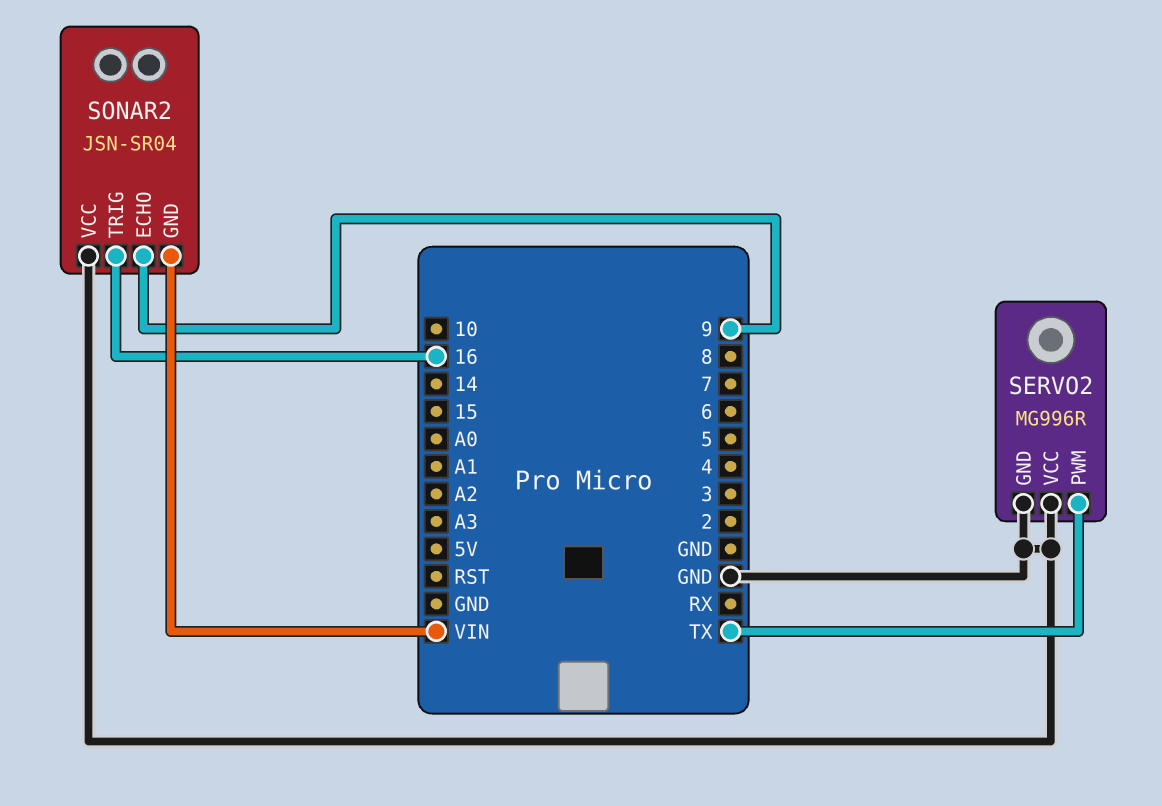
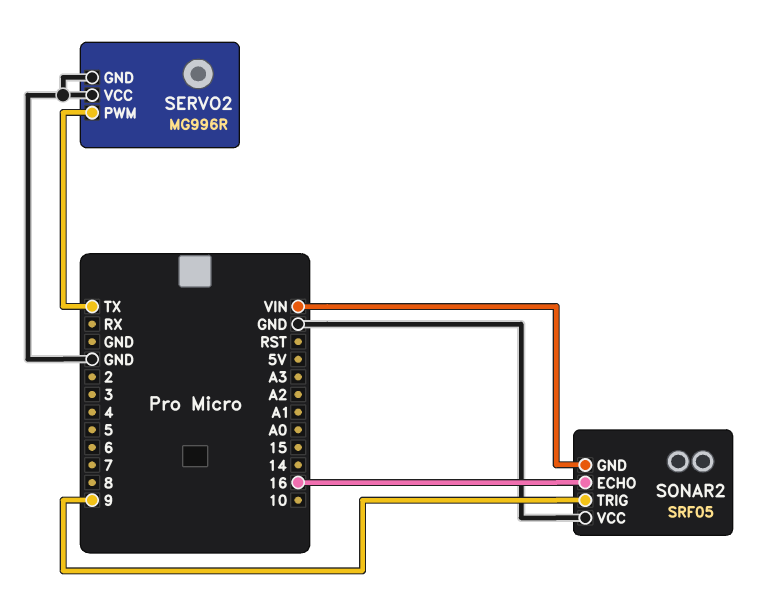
SONAR2: JSN-SR04 -> SRF05
SONAR2 pin ECHO: 9 -> 16
SONAR2 pin TRIG: 16 -> 9

